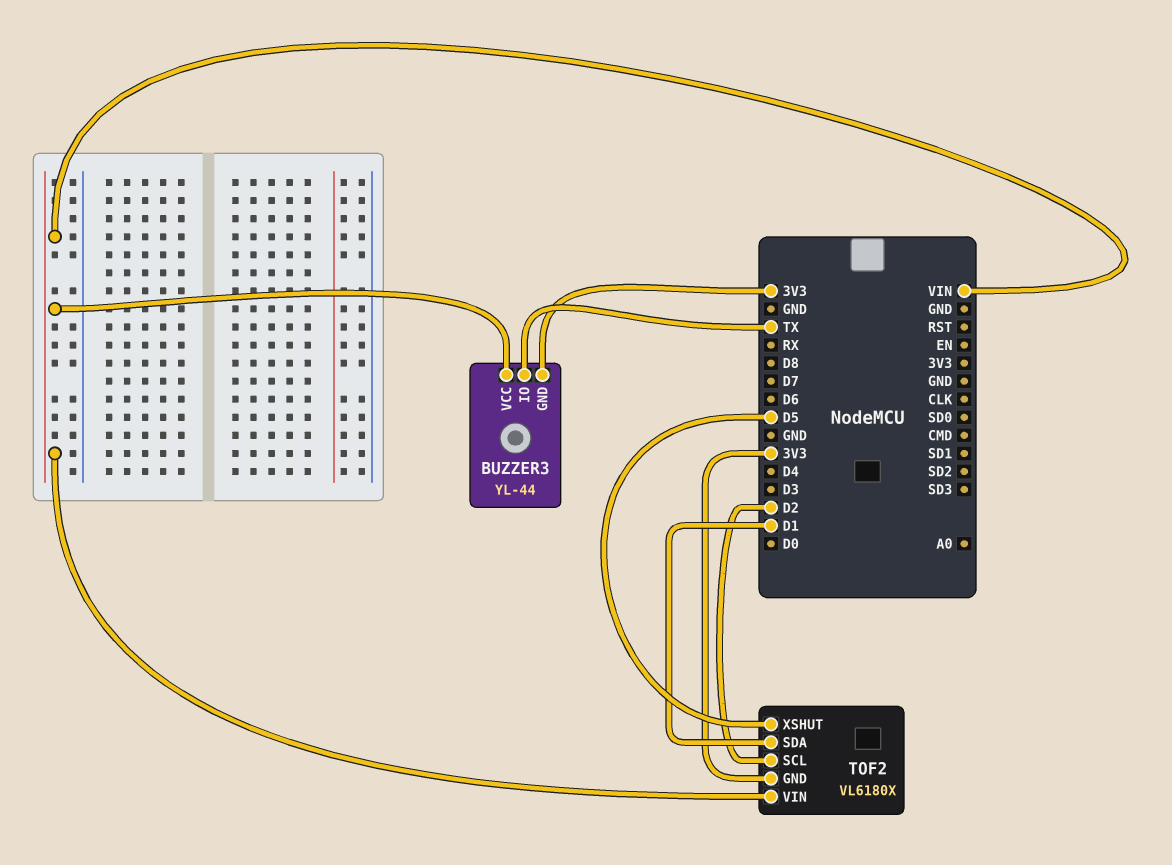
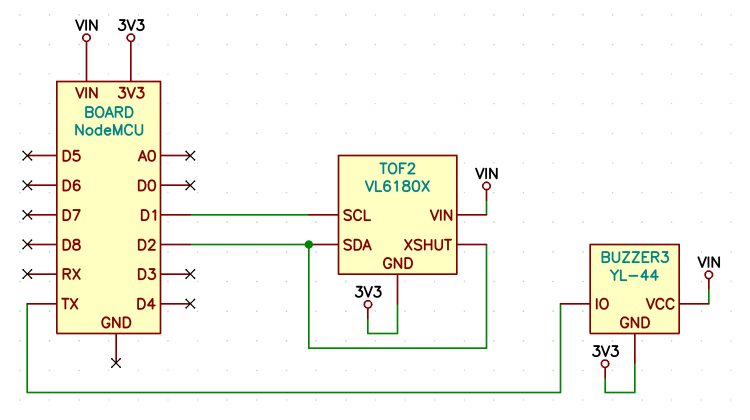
TOF2 pin SCL: D2 -> D1
TOF2 pin SDA: D1 -> D2
TOF2 pin XSHUT: D5 -> D2

